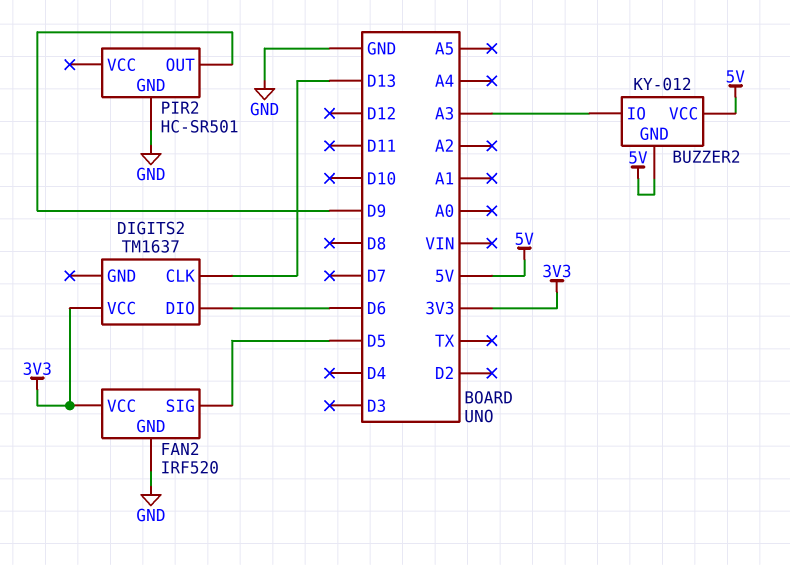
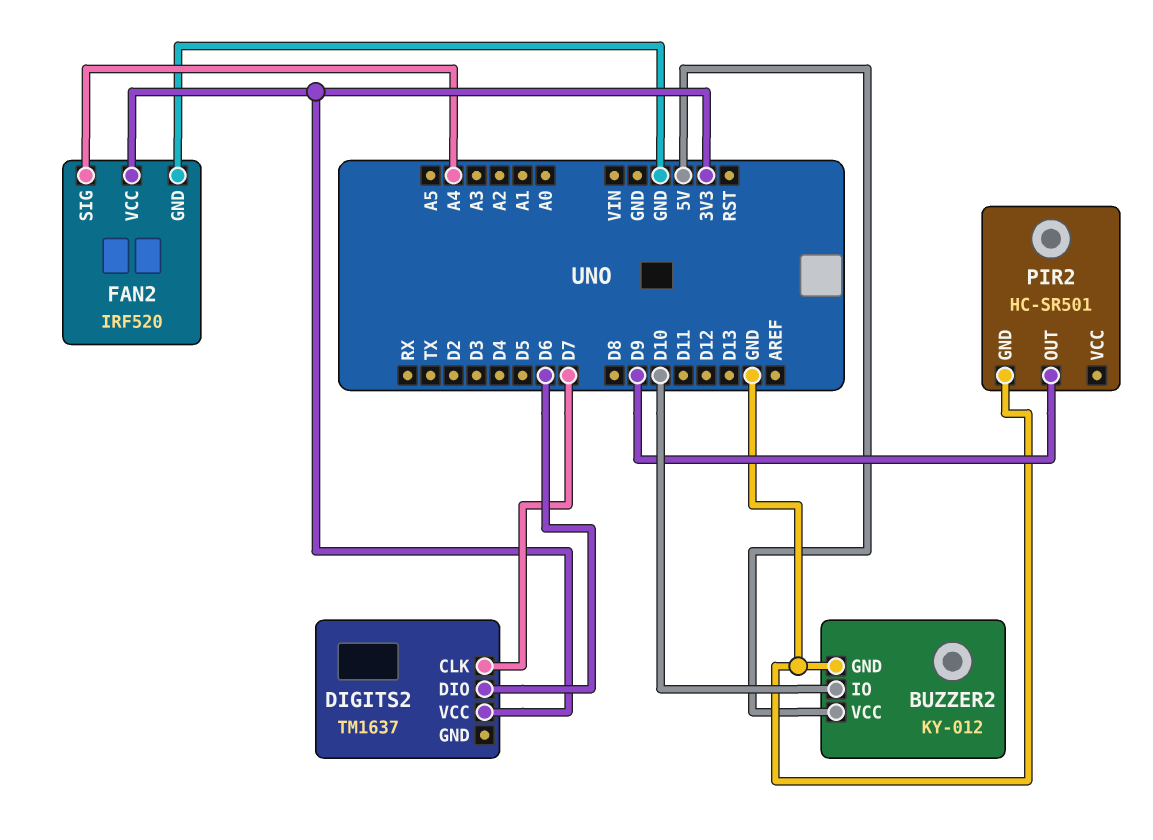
BUZZER2 pin GND: 5V -> GND
BUZZER2 pin IO: A3 -> D10
DIGITS2 pin CLK: D13 -> D7
FAN2 pin SIG: D5 -> A4

